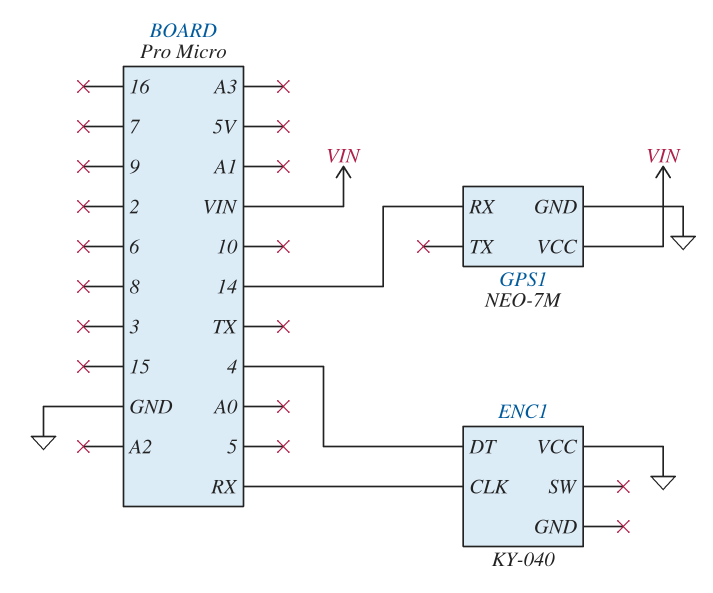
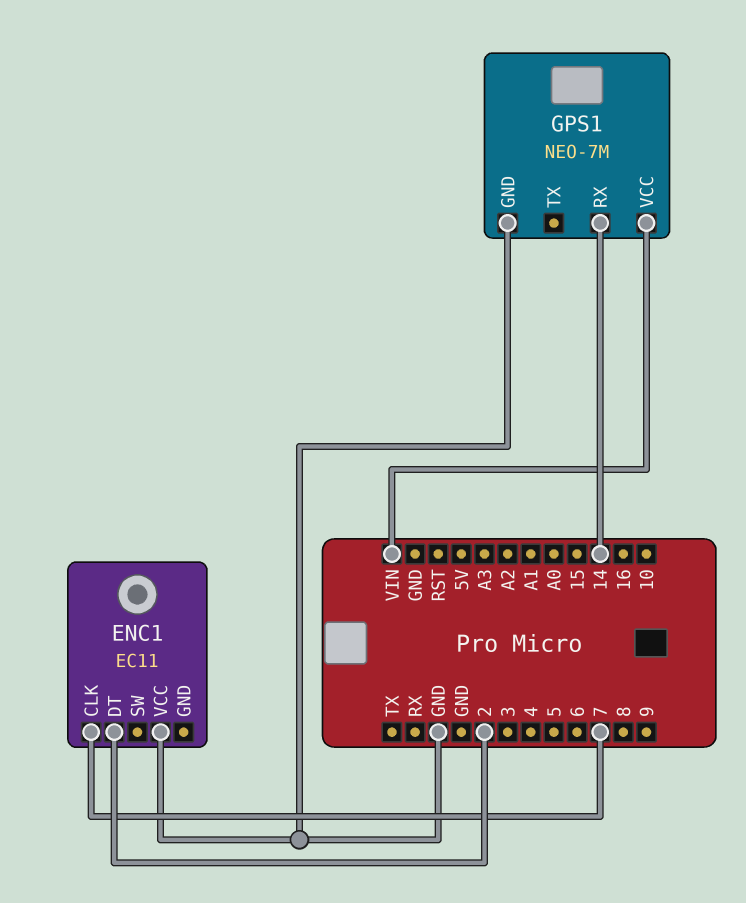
ENC1: KY-040 -> EC11
ENC1 pin CLK: RX -> 7
ENC1 pin DT: 4 -> 2

